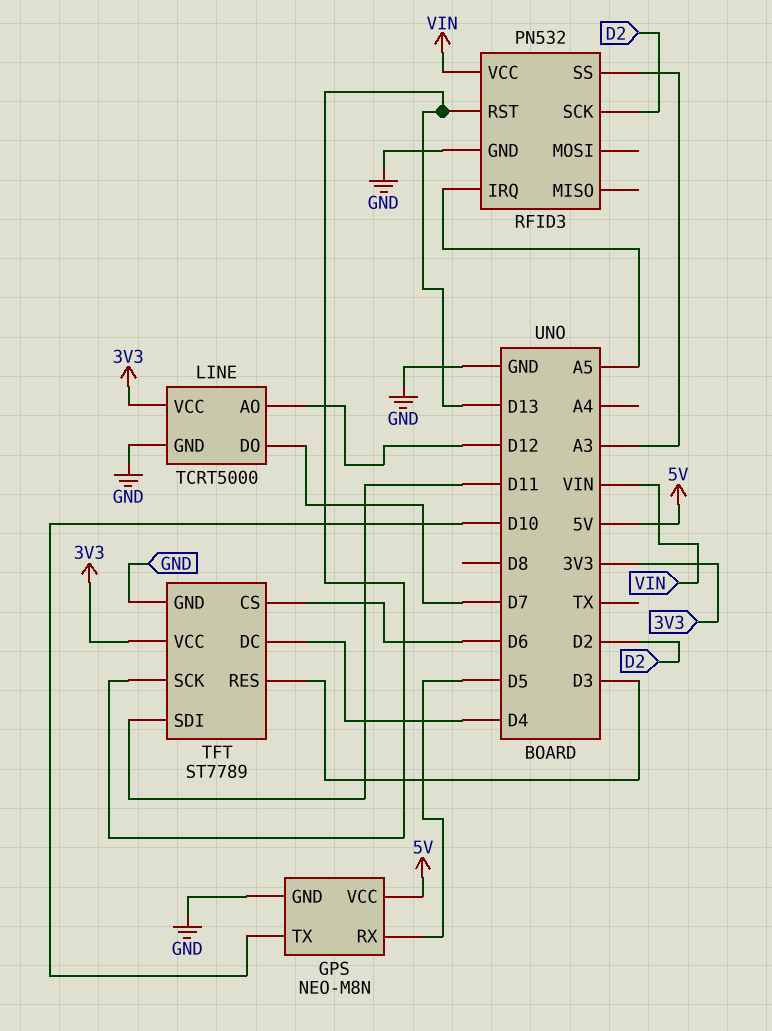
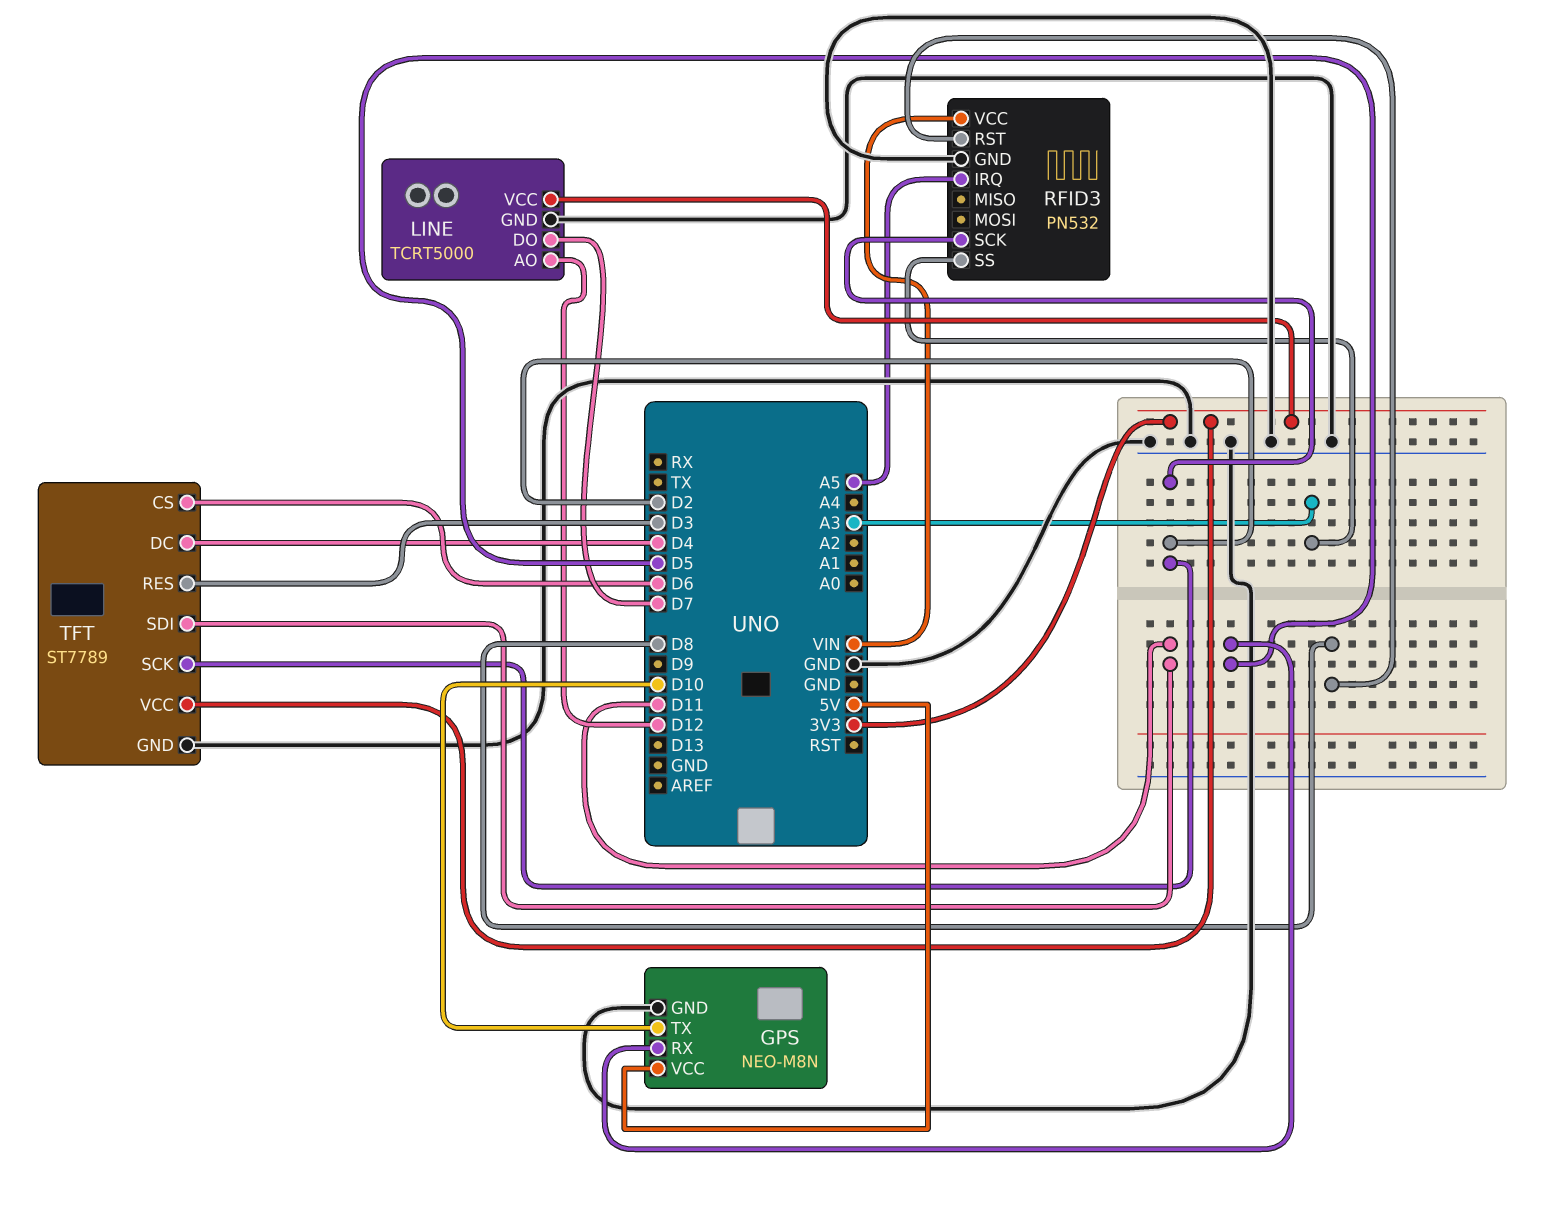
RFID3 pin RST: D13 -> D8
TFT pin SCK: D13 -> D2

